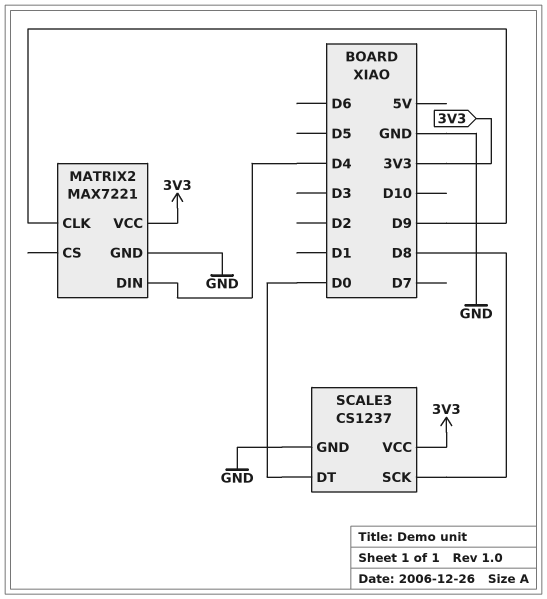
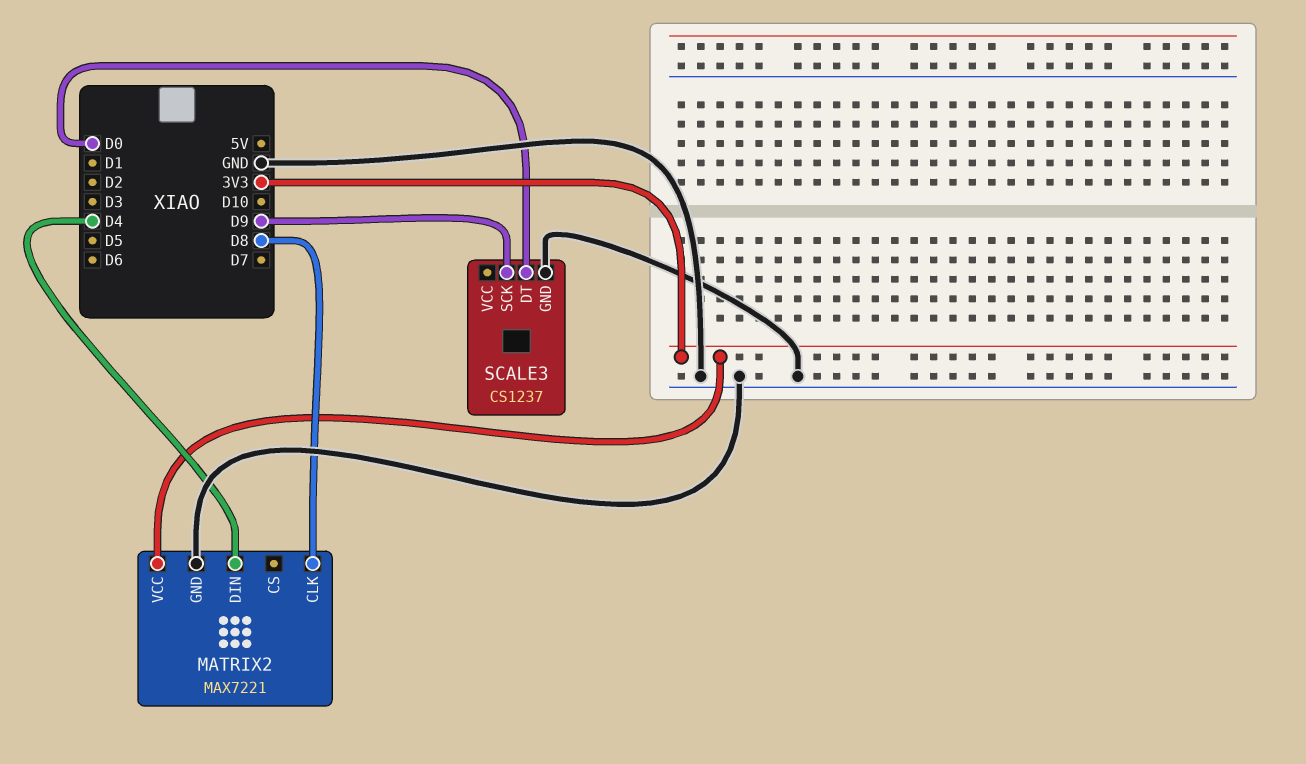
MATRIX2 pin CLK: D9 -> D8
SCALE3 pin SCK: D8 -> D9
SCALE3 pin VCC: 3V3 -> none

